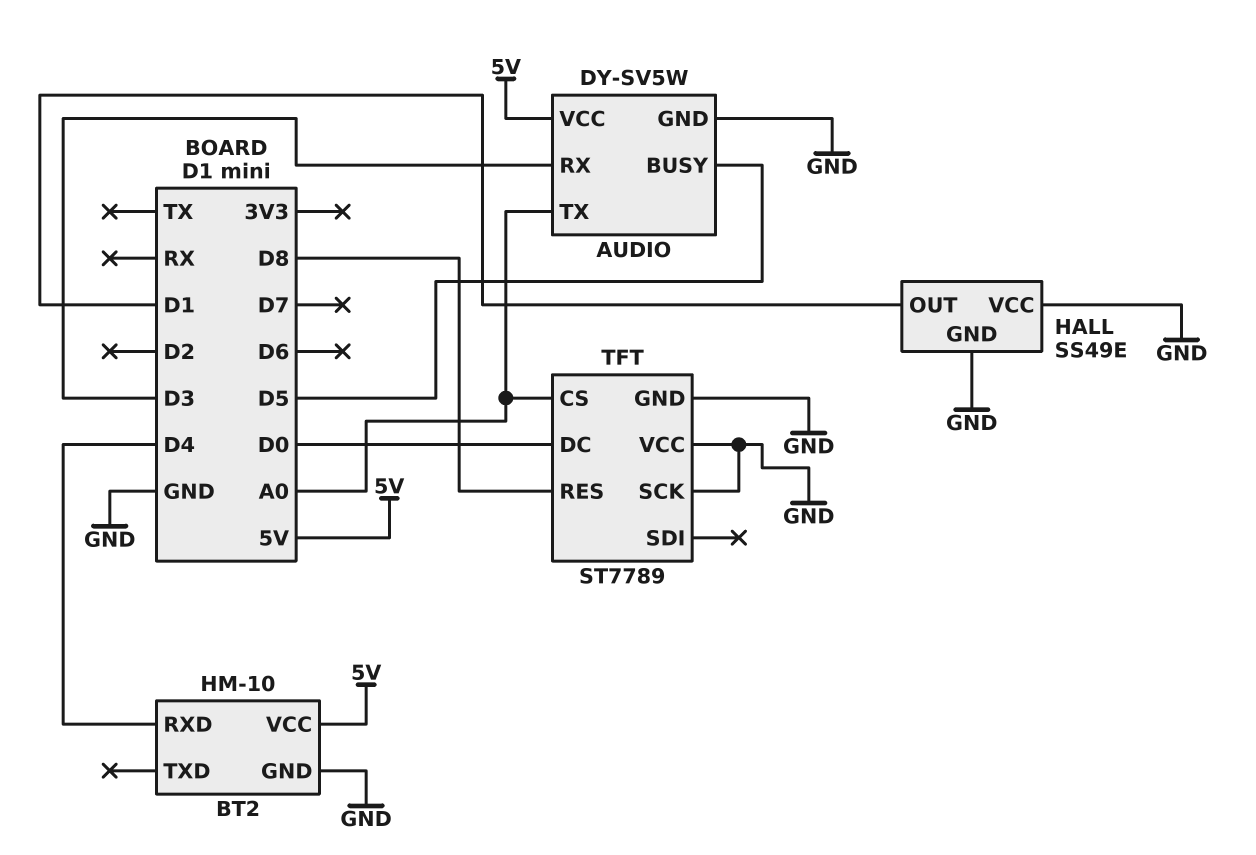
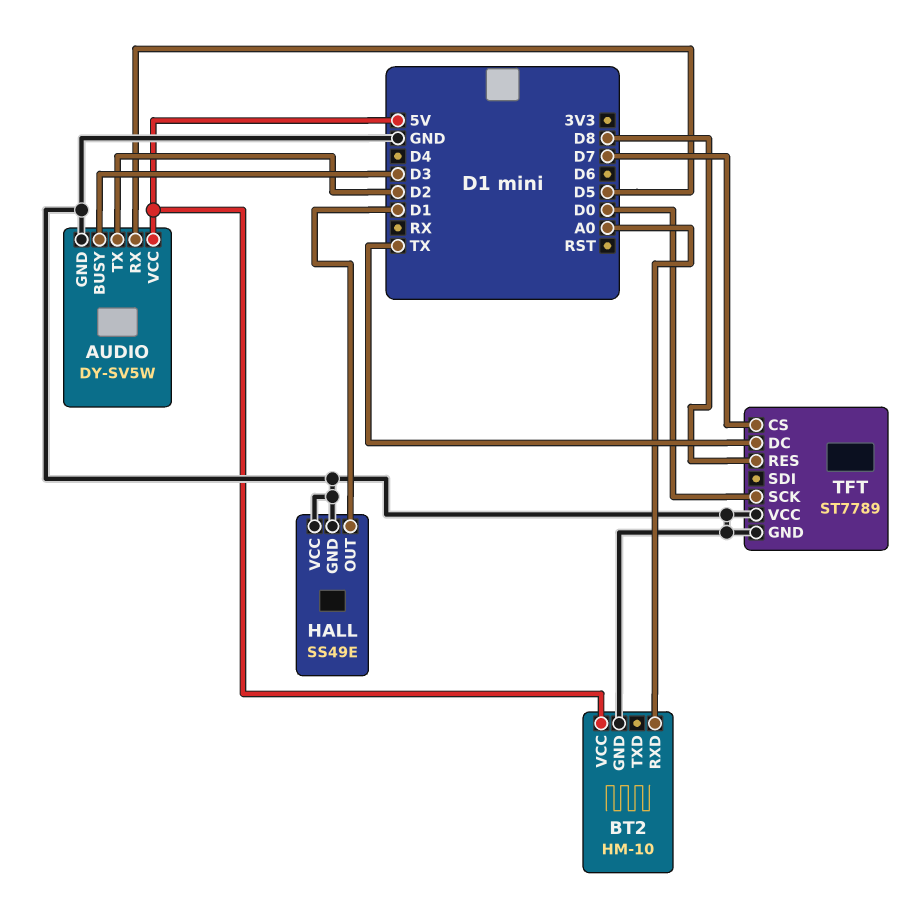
AUDIO pin BUSY: D5 -> D3
AUDIO pin RX: D3 -> D5
AUDIO pin TX: A0 -> D2
BT2 pin RXD: D4 -> A0
TFT pin CS: A0 -> D7
TFT pin DC: D0 -> TX
TFT pin SCK: GND -> D0

